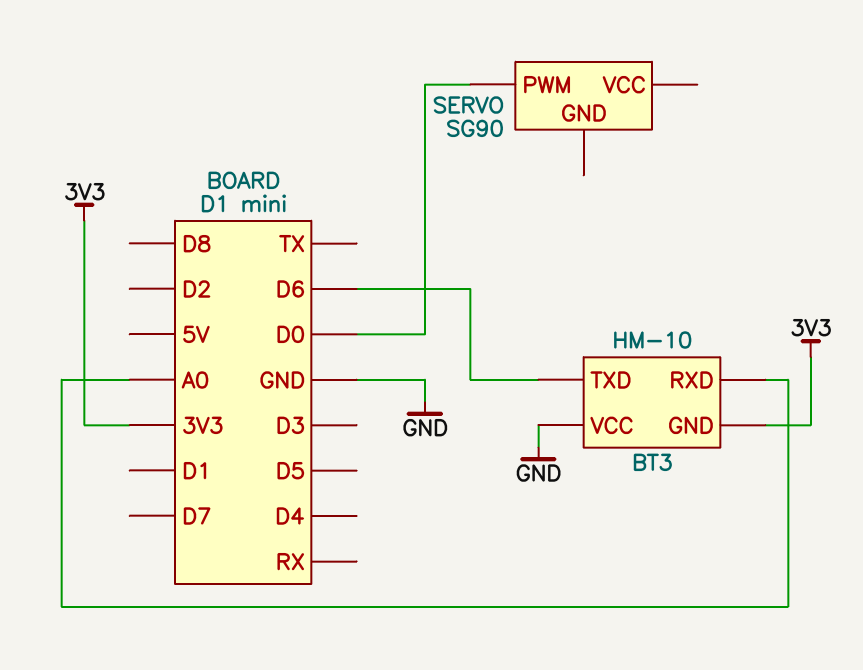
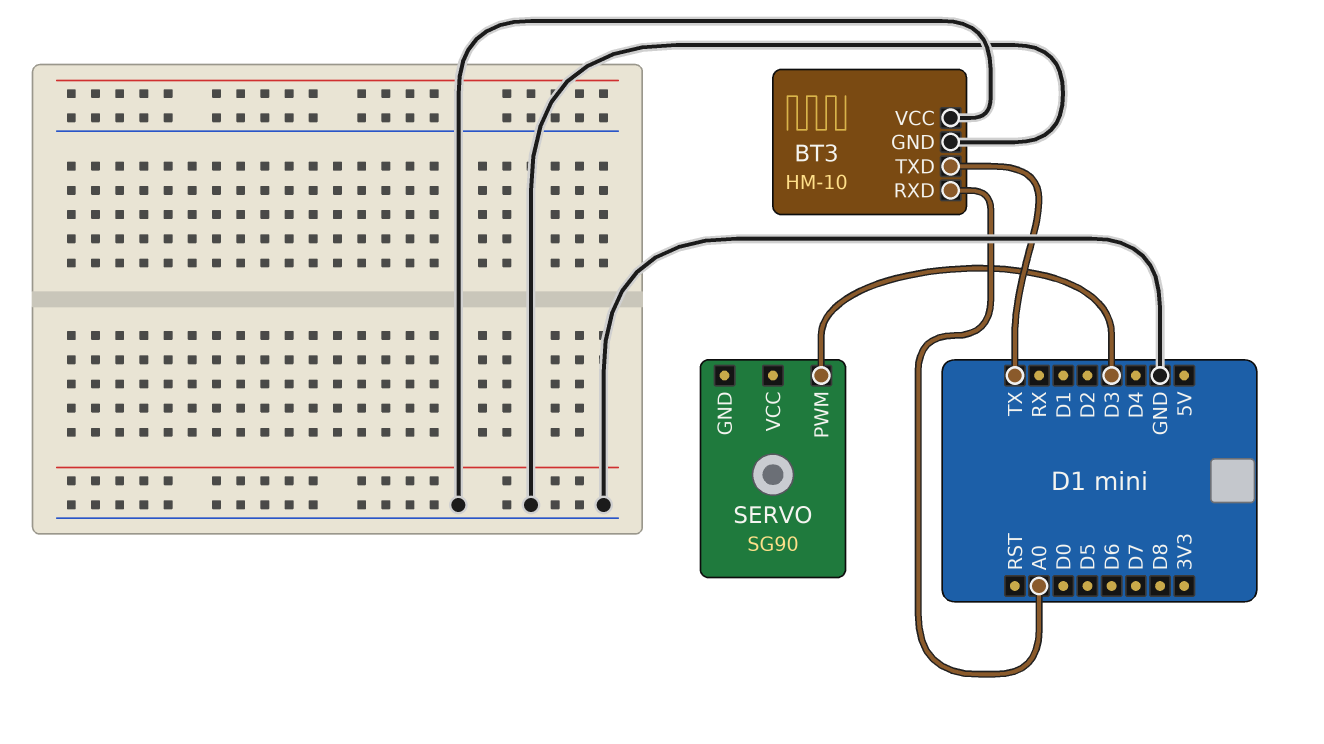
BT3 pin GND: 3V3 -> GND
BT3 pin TXD: D6 -> TX
SERVO pin PWM: D0 -> D3

